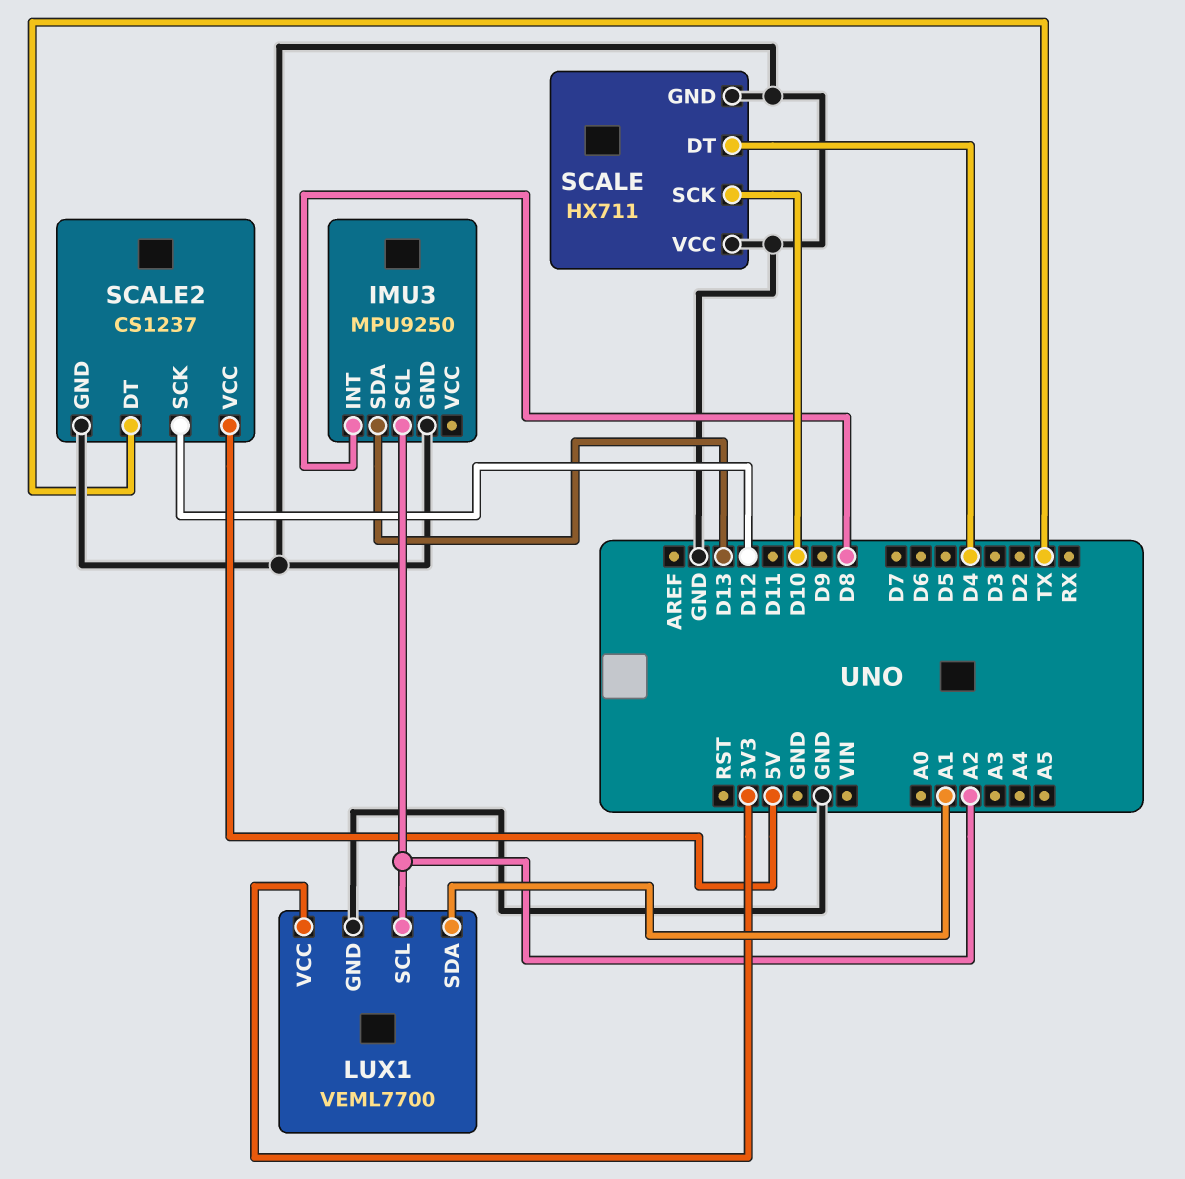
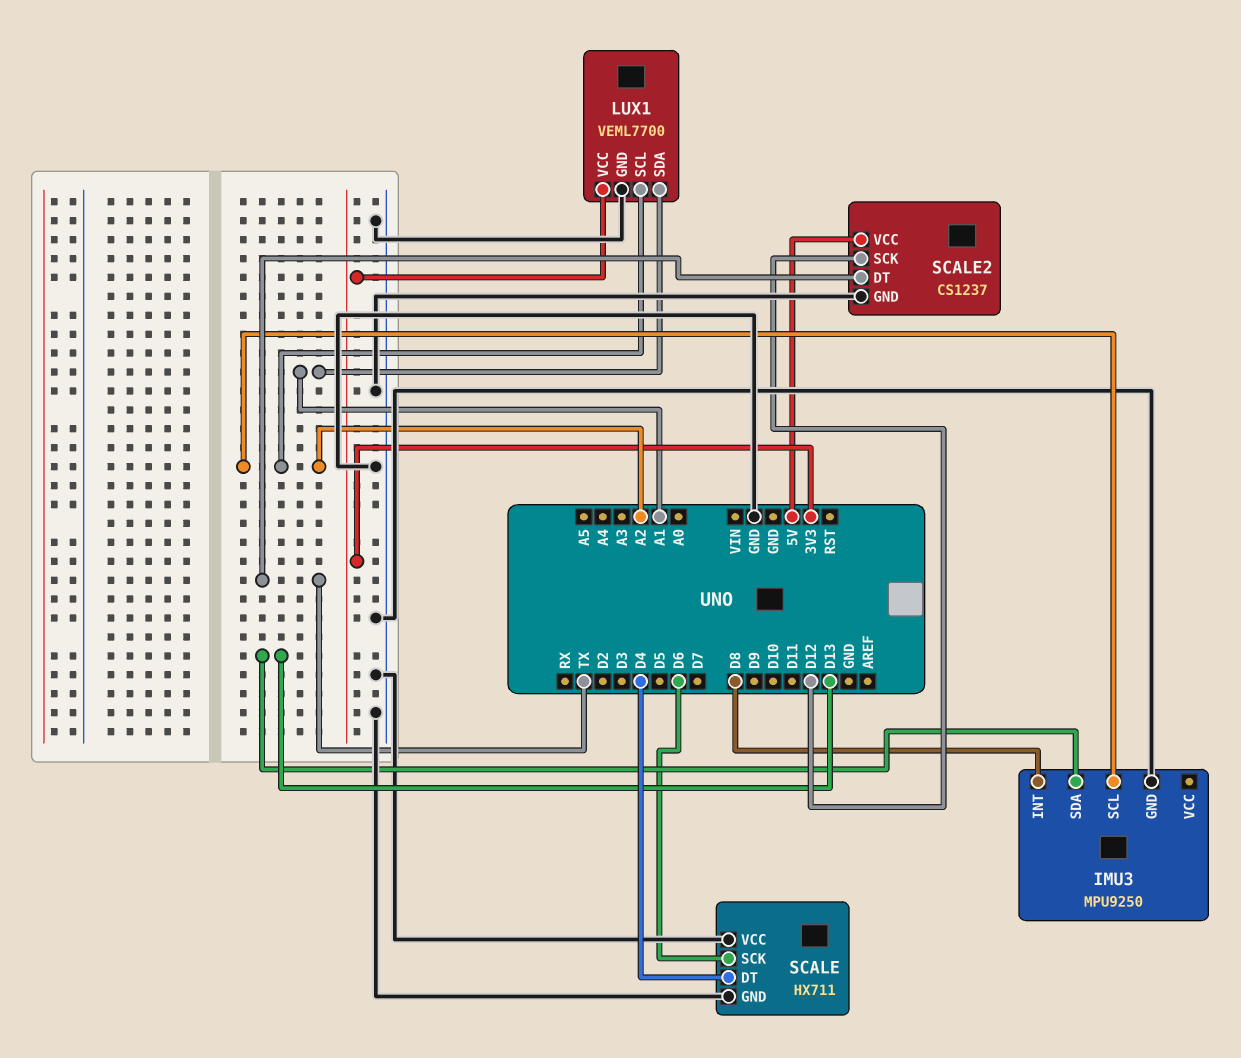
SCALE pin SCK: D10 -> D6

